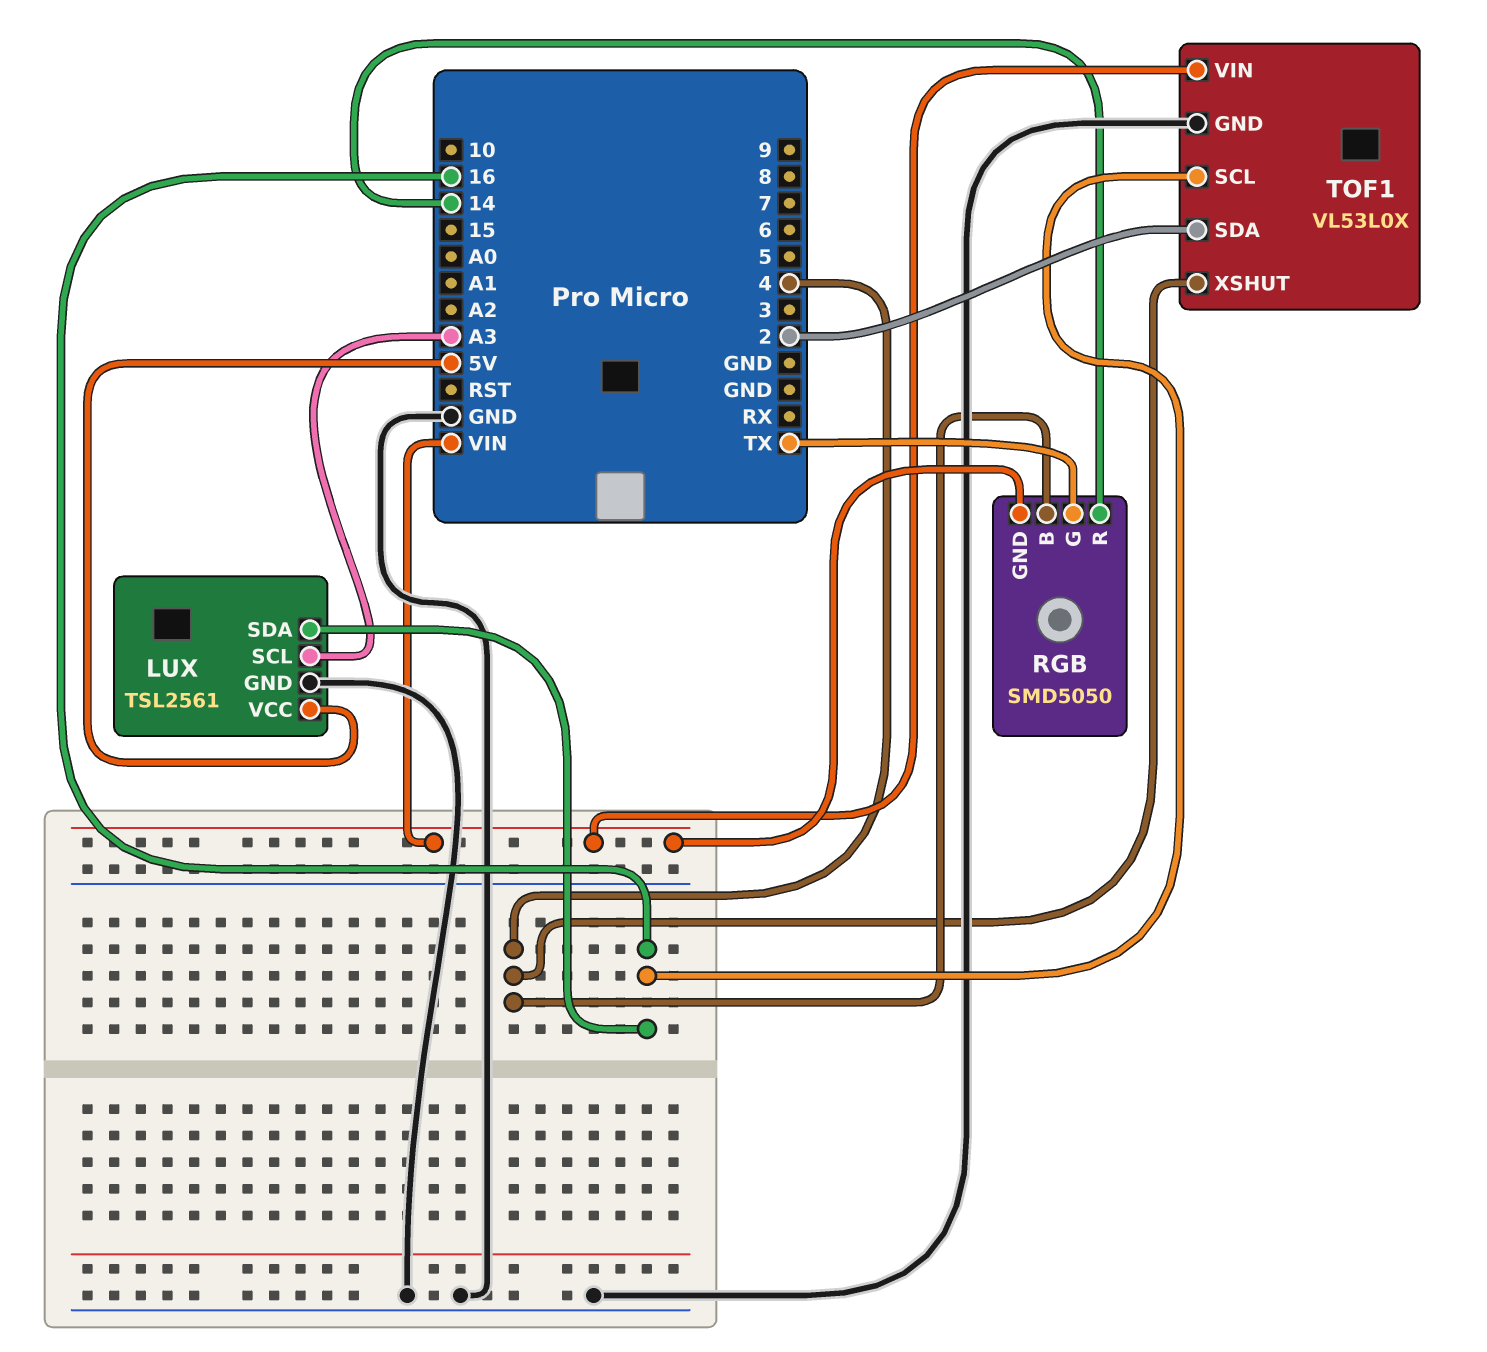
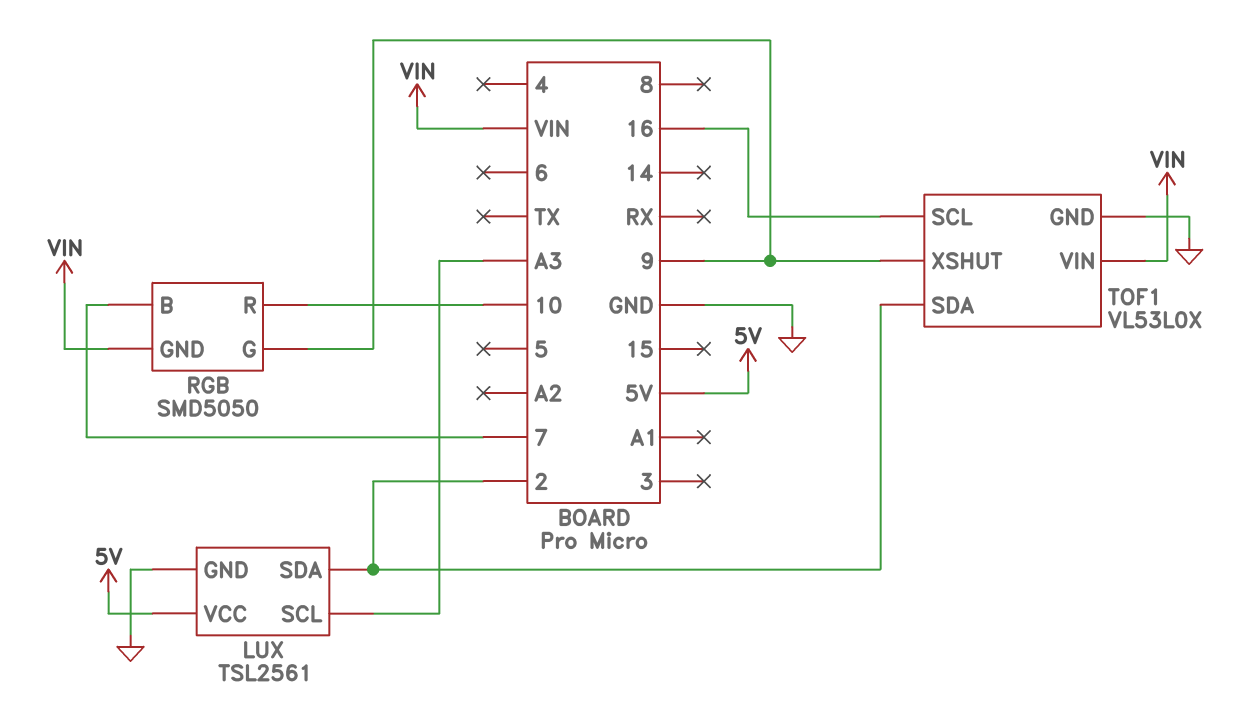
LUX pin SDA: 16 -> 2
RGB pin B: 4 -> 7
RGB pin G: TX -> 9
RGB pin R: 14 -> 10
TOF1 pin XSHUT: 4 -> 9

